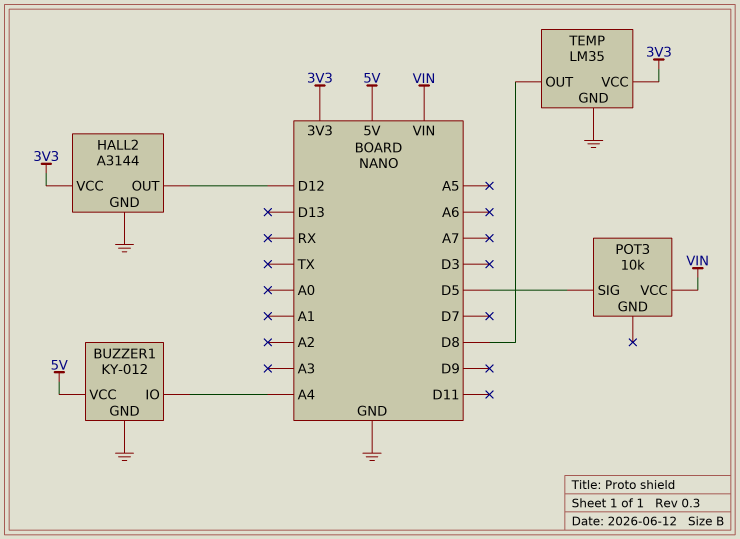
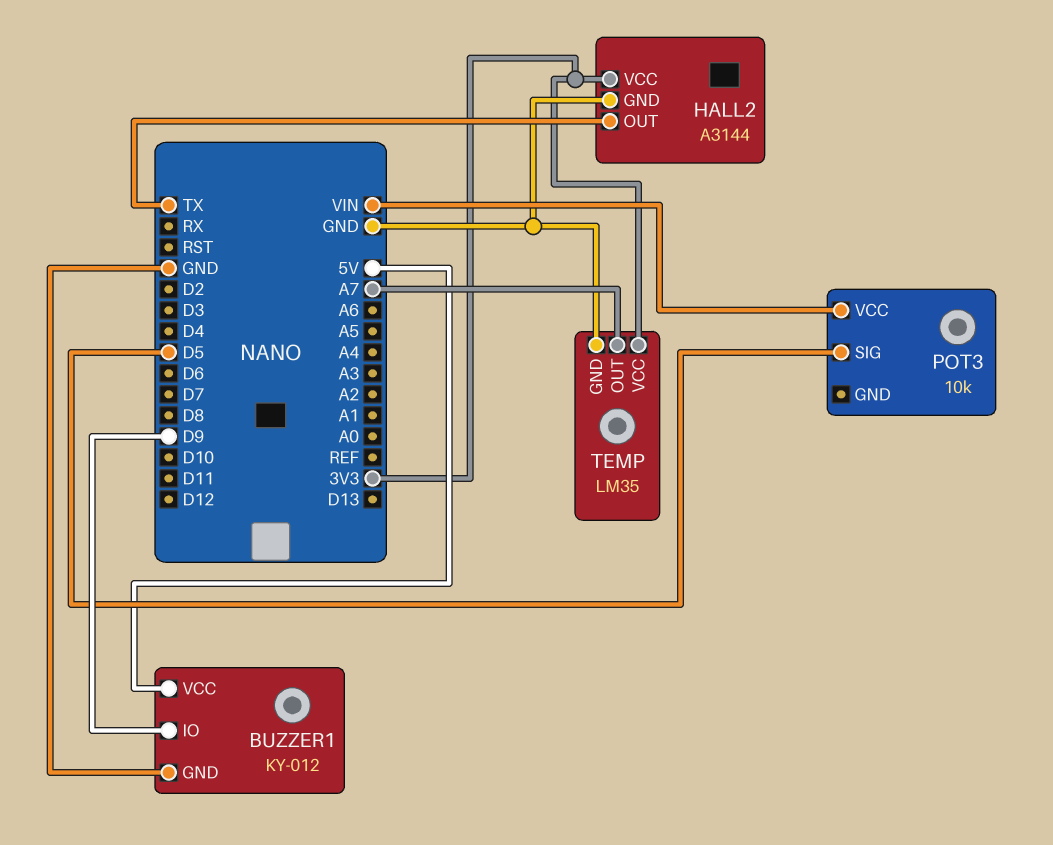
BUZZER1 pin IO: A4 -> D9
HALL2 pin OUT: D12 -> TX
TEMP pin OUT: D8 -> A7

